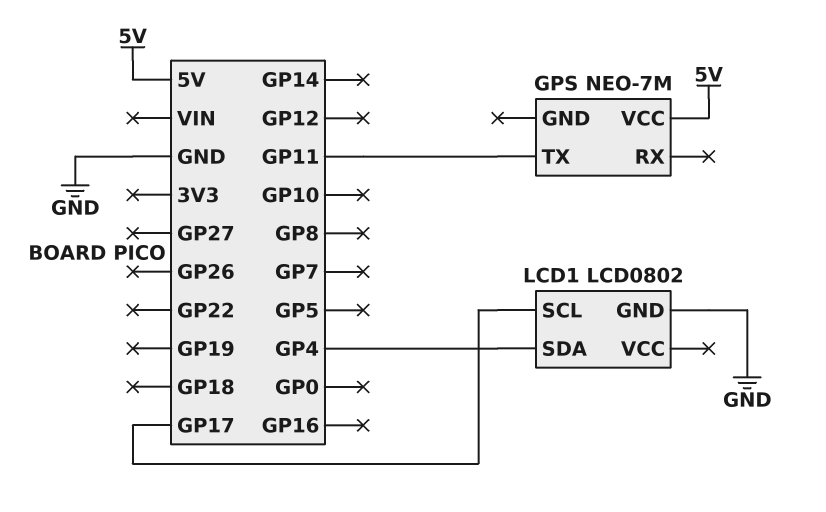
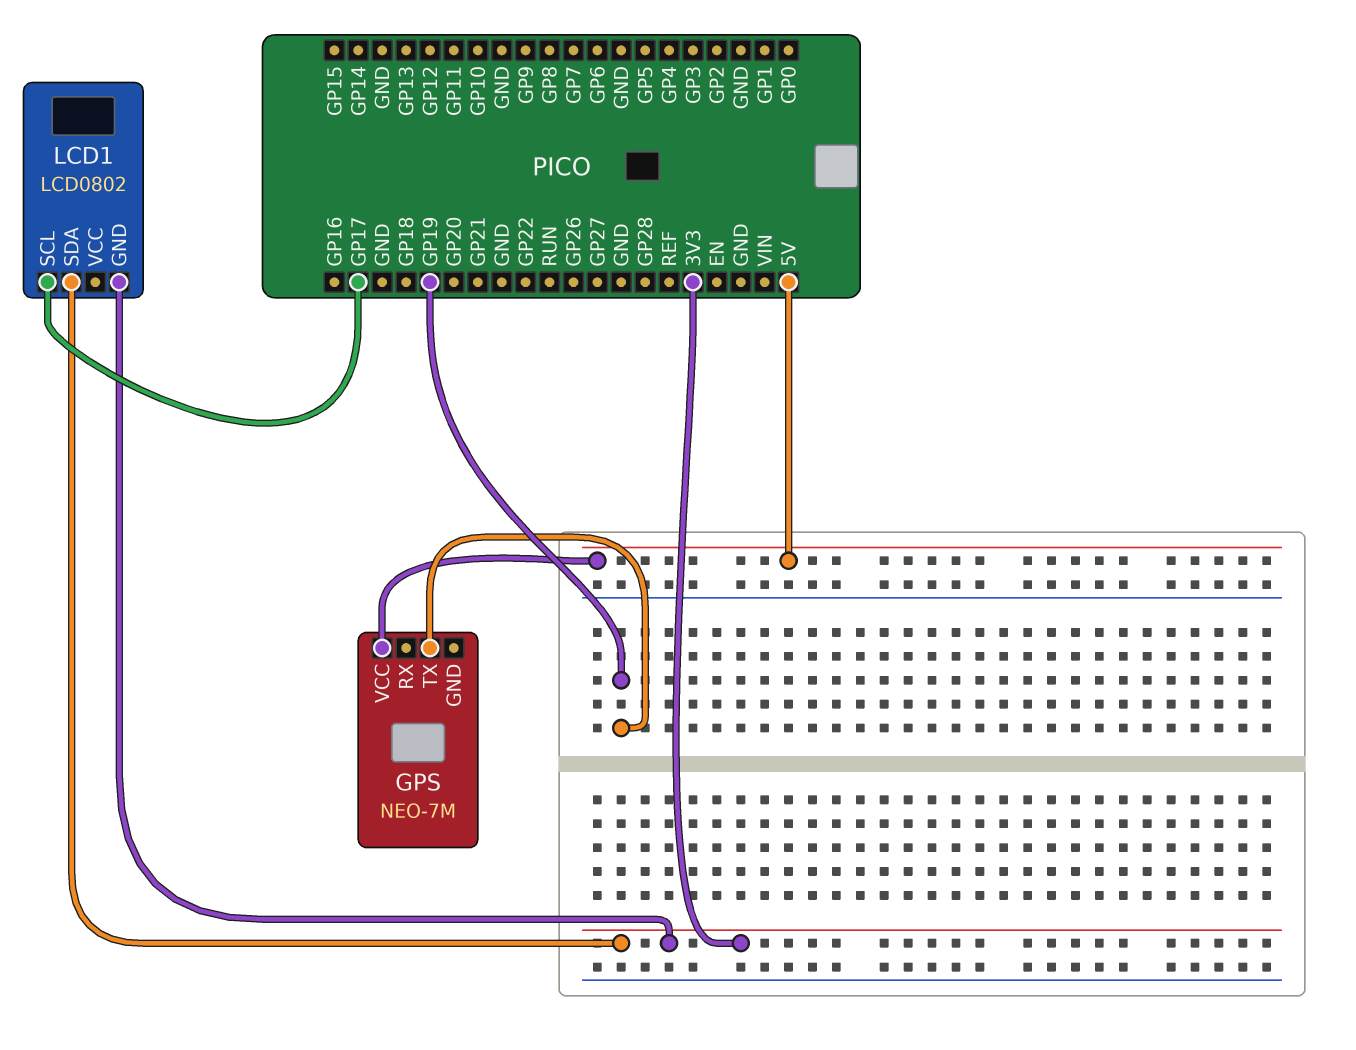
GPS pin TX: GP11 -> GP19
LCD1 pin GND: GND -> 3V3
LCD1 pin SDA: GP4 -> 3V3

